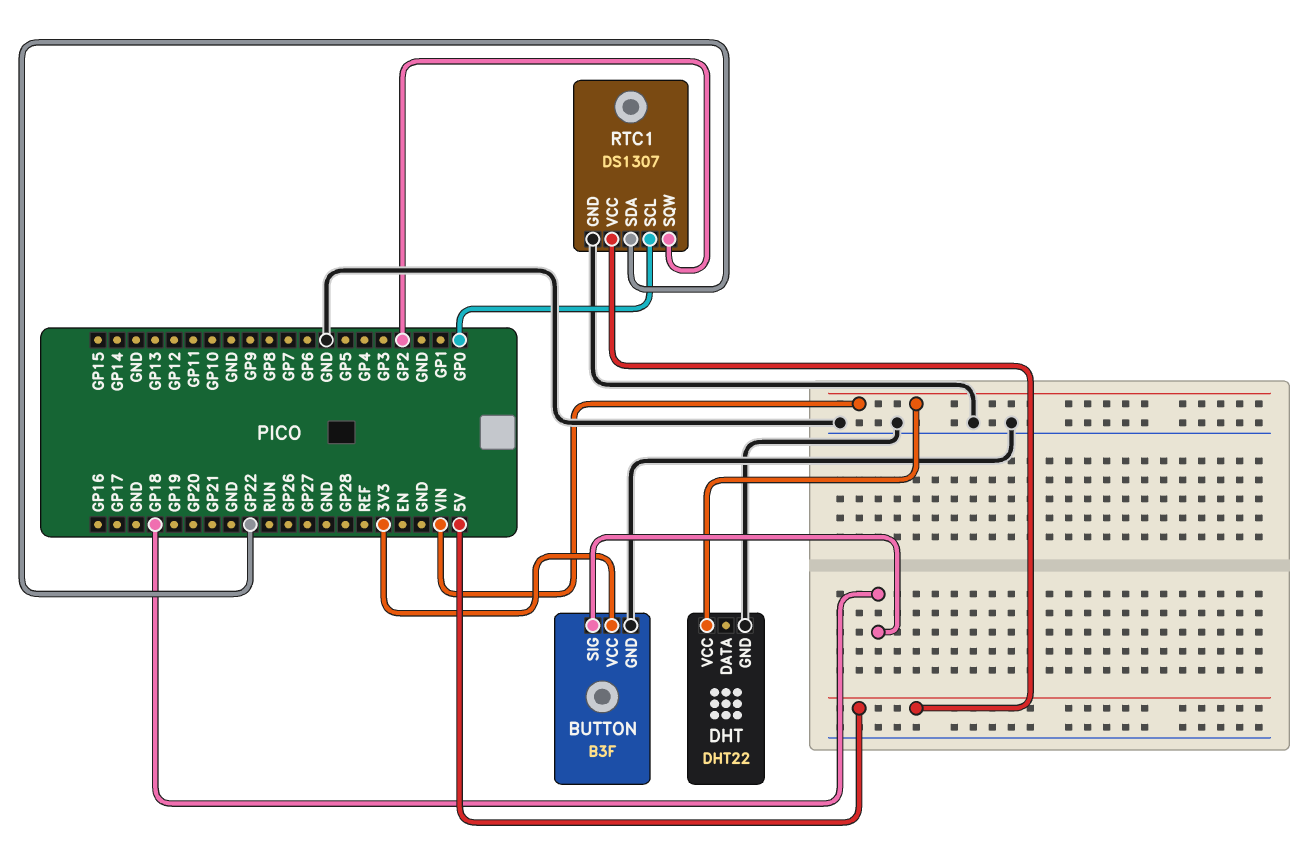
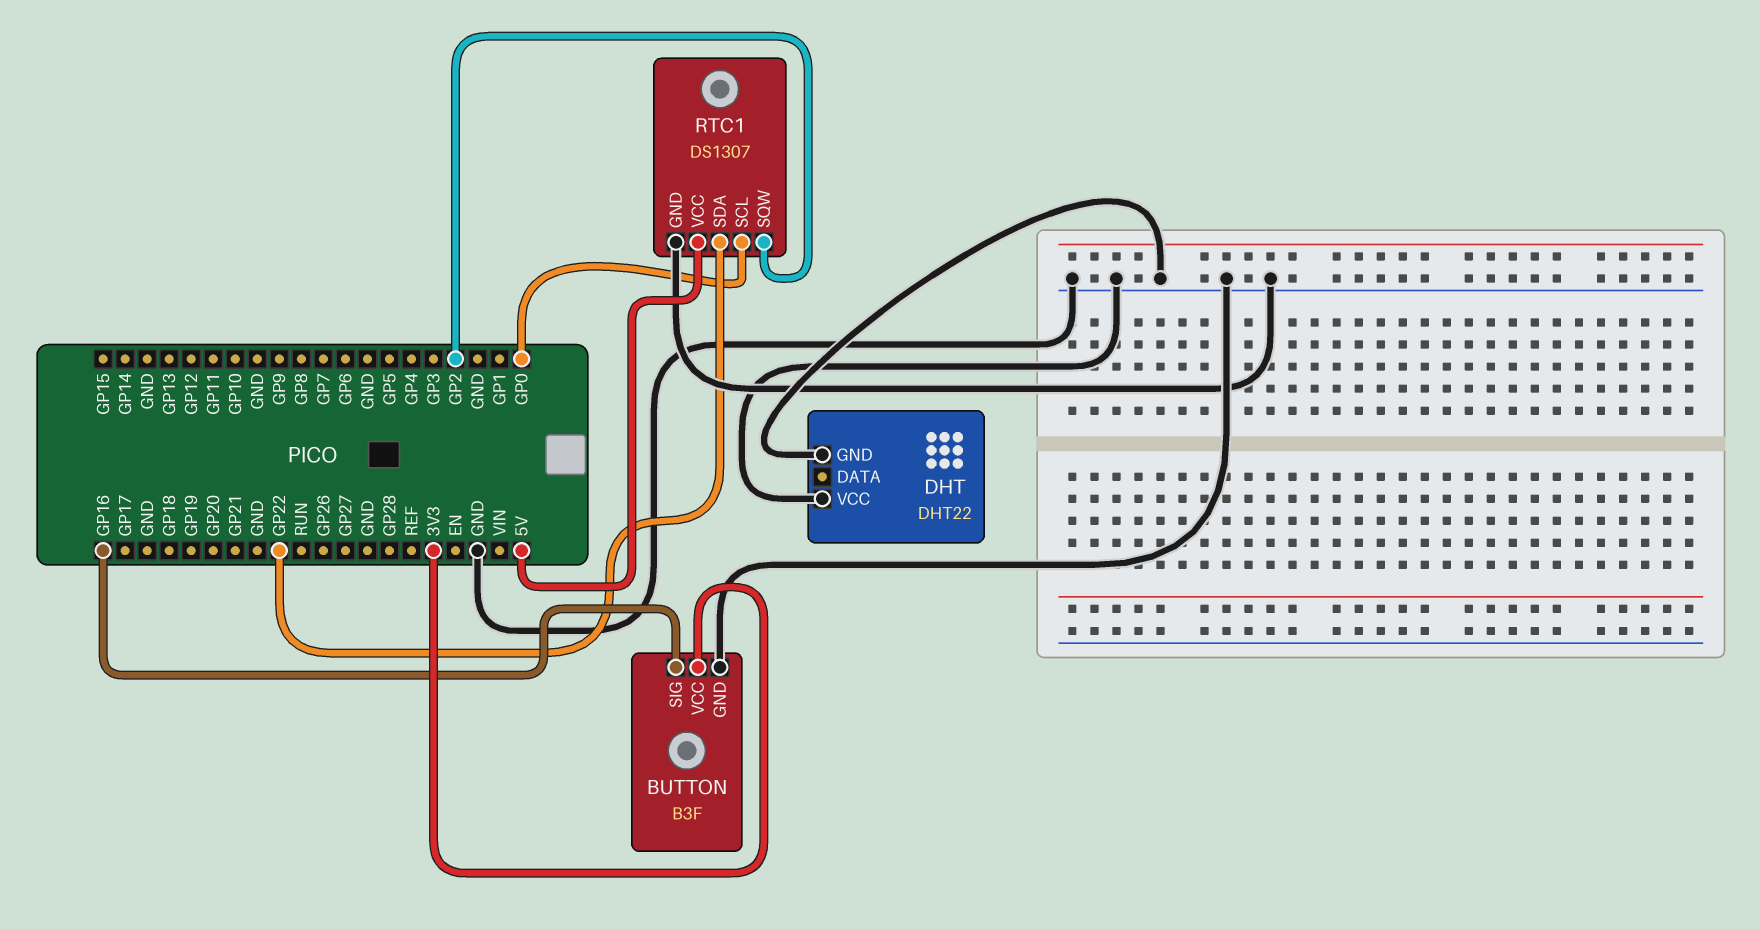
BUTTON pin SIG: GP18 -> GP16
DHT pin VCC: VIN -> GND

